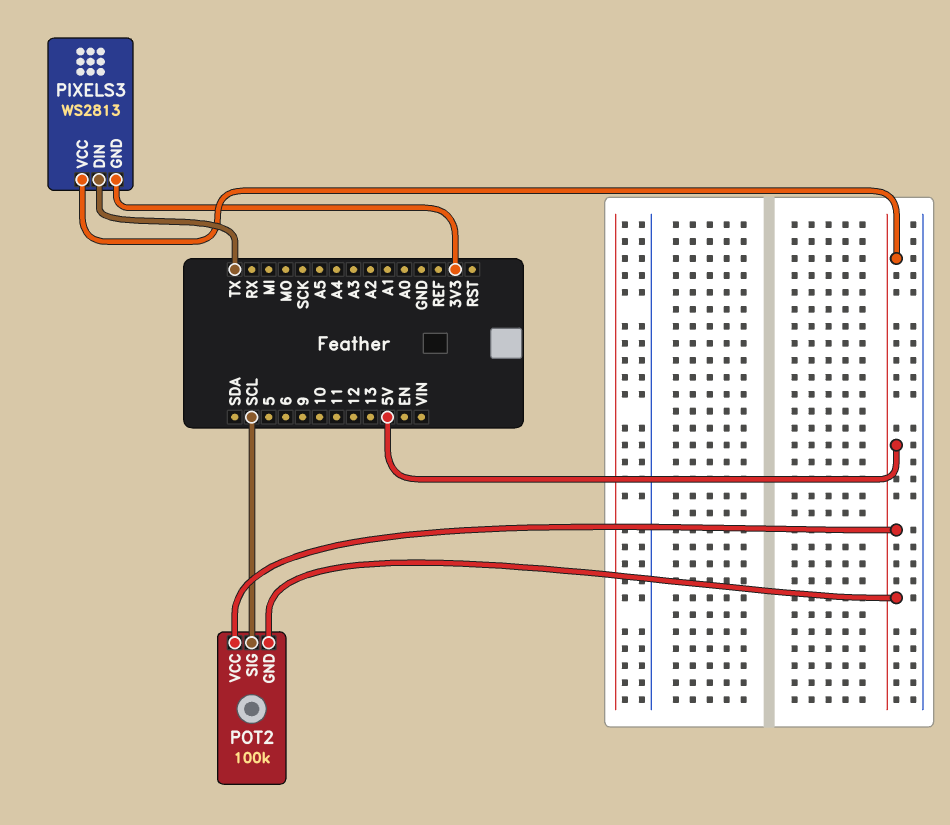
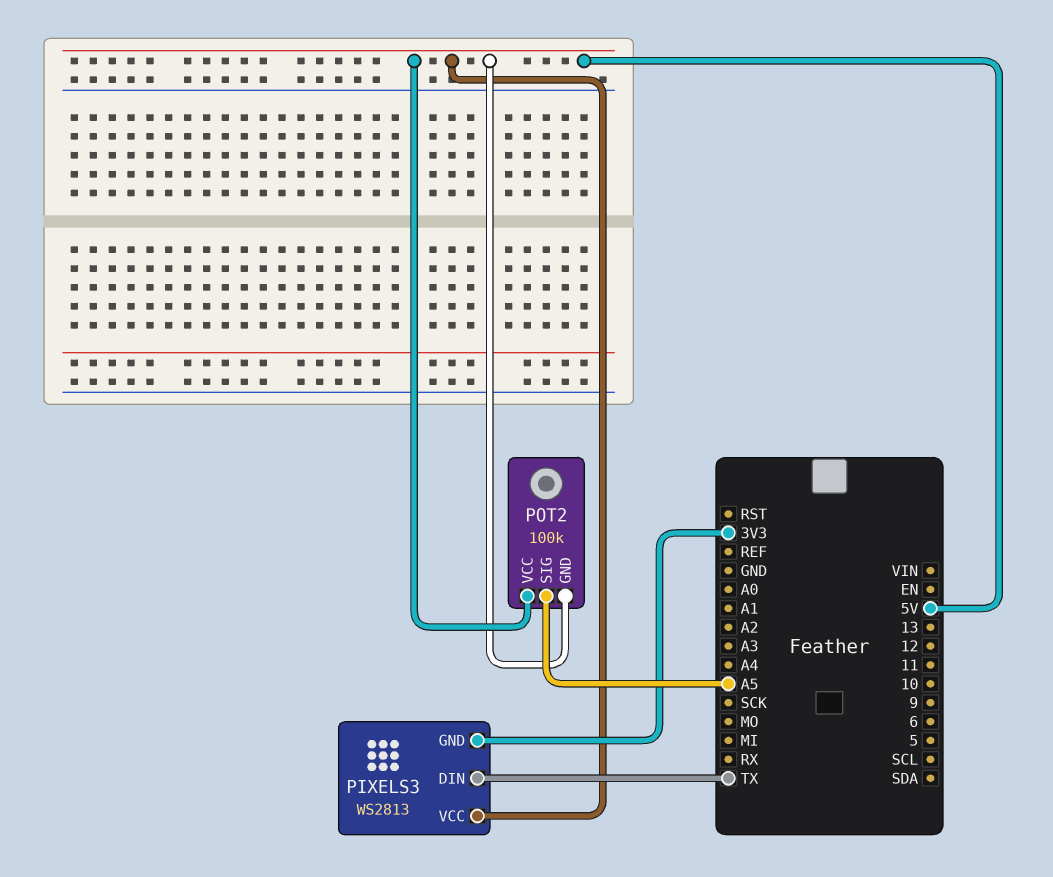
POT2 pin SIG: SCL -> A5

